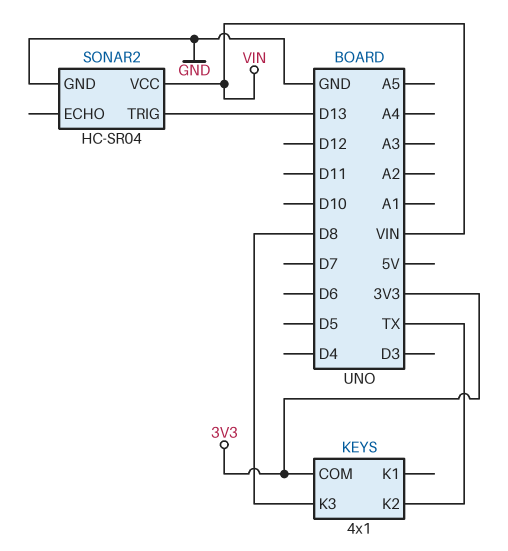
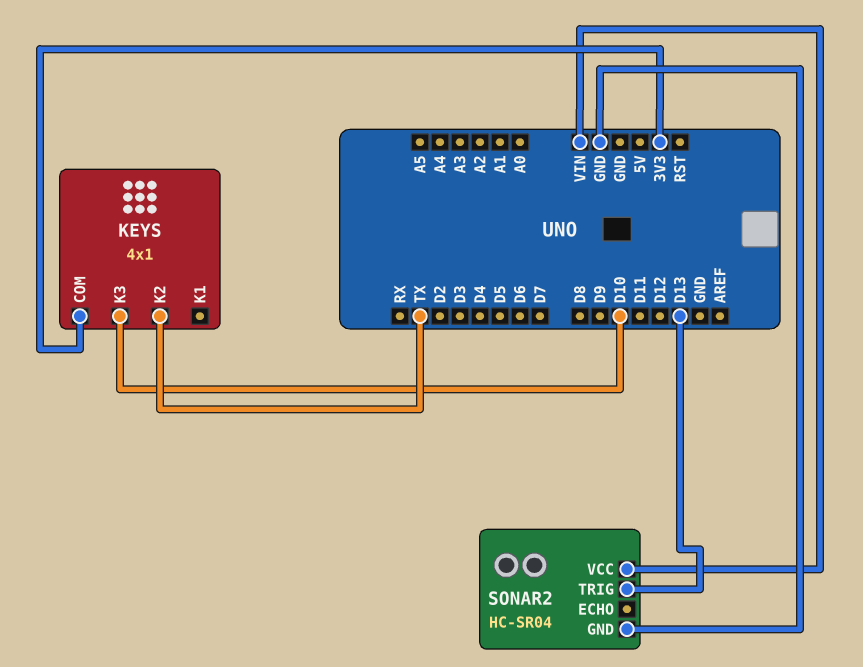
KEYS pin K3: D8 -> D10

